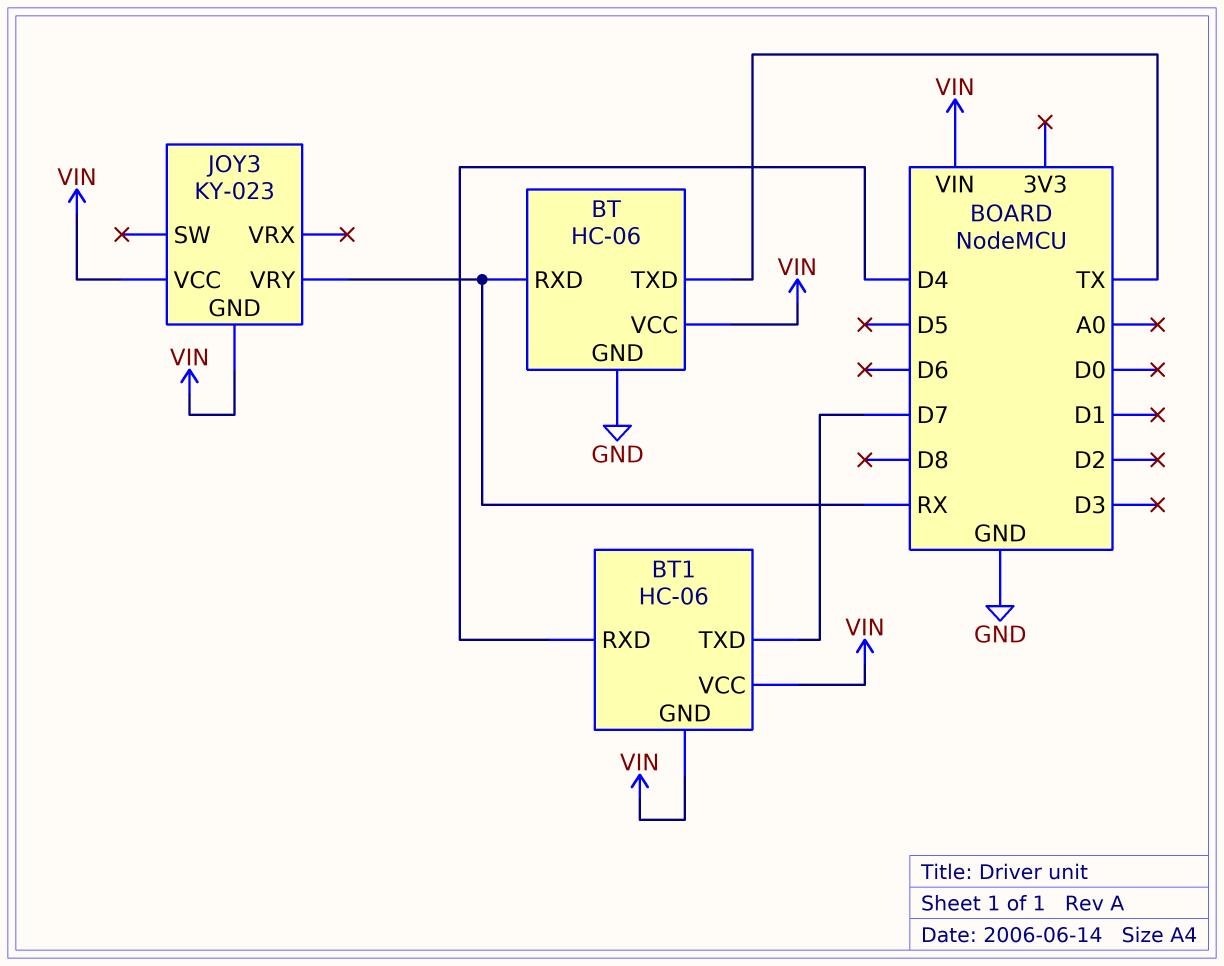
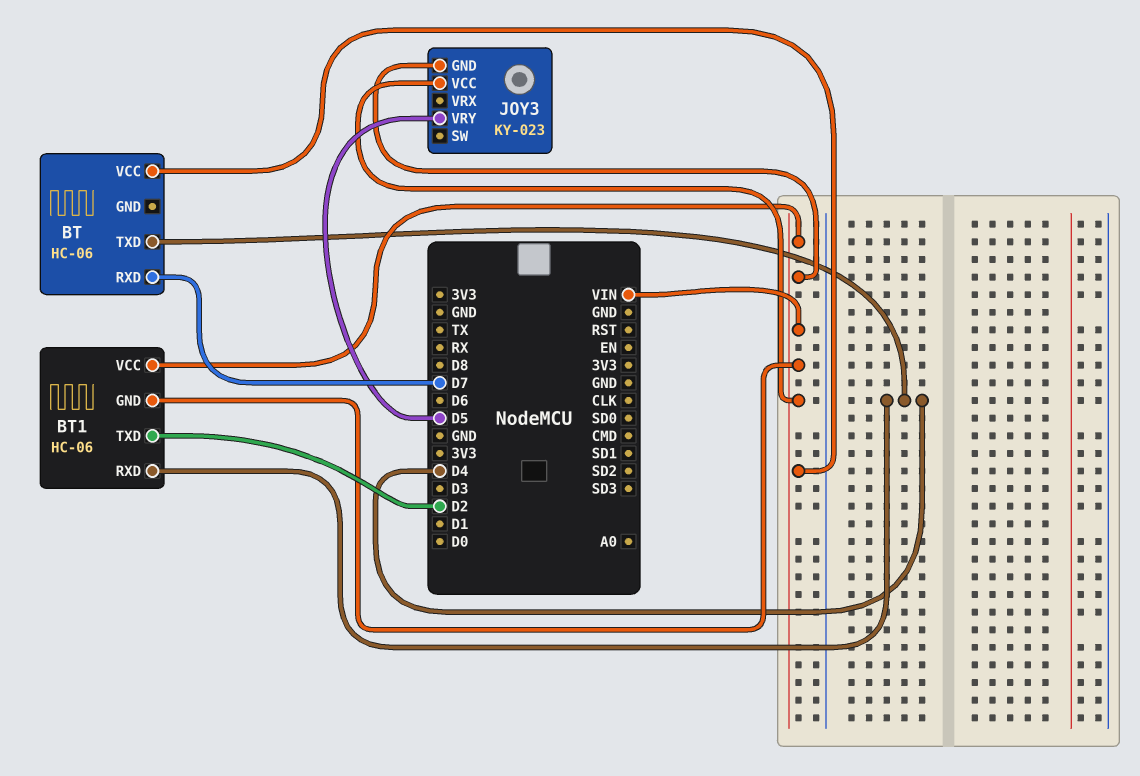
BT pin GND: GND -> none
BT pin RXD: RX -> D7
BT pin TXD: TX -> D4
BT1 pin TXD: D7 -> D2
JOY3 pin VRY: RX -> D5

